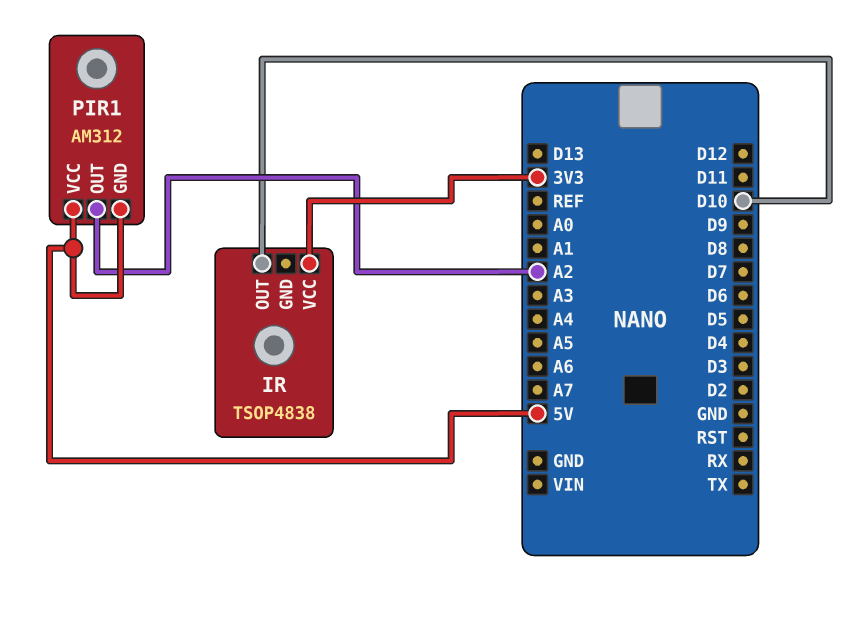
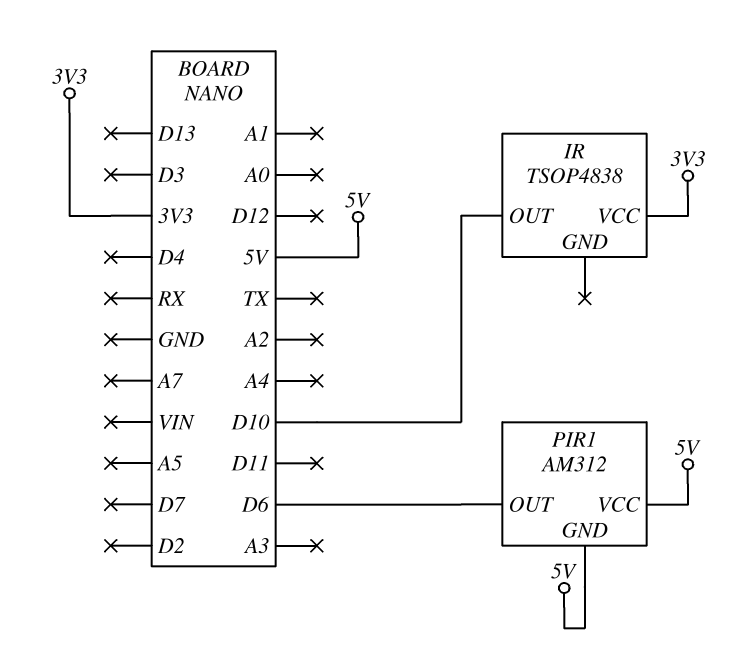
PIR1 pin OUT: A2 -> D6

